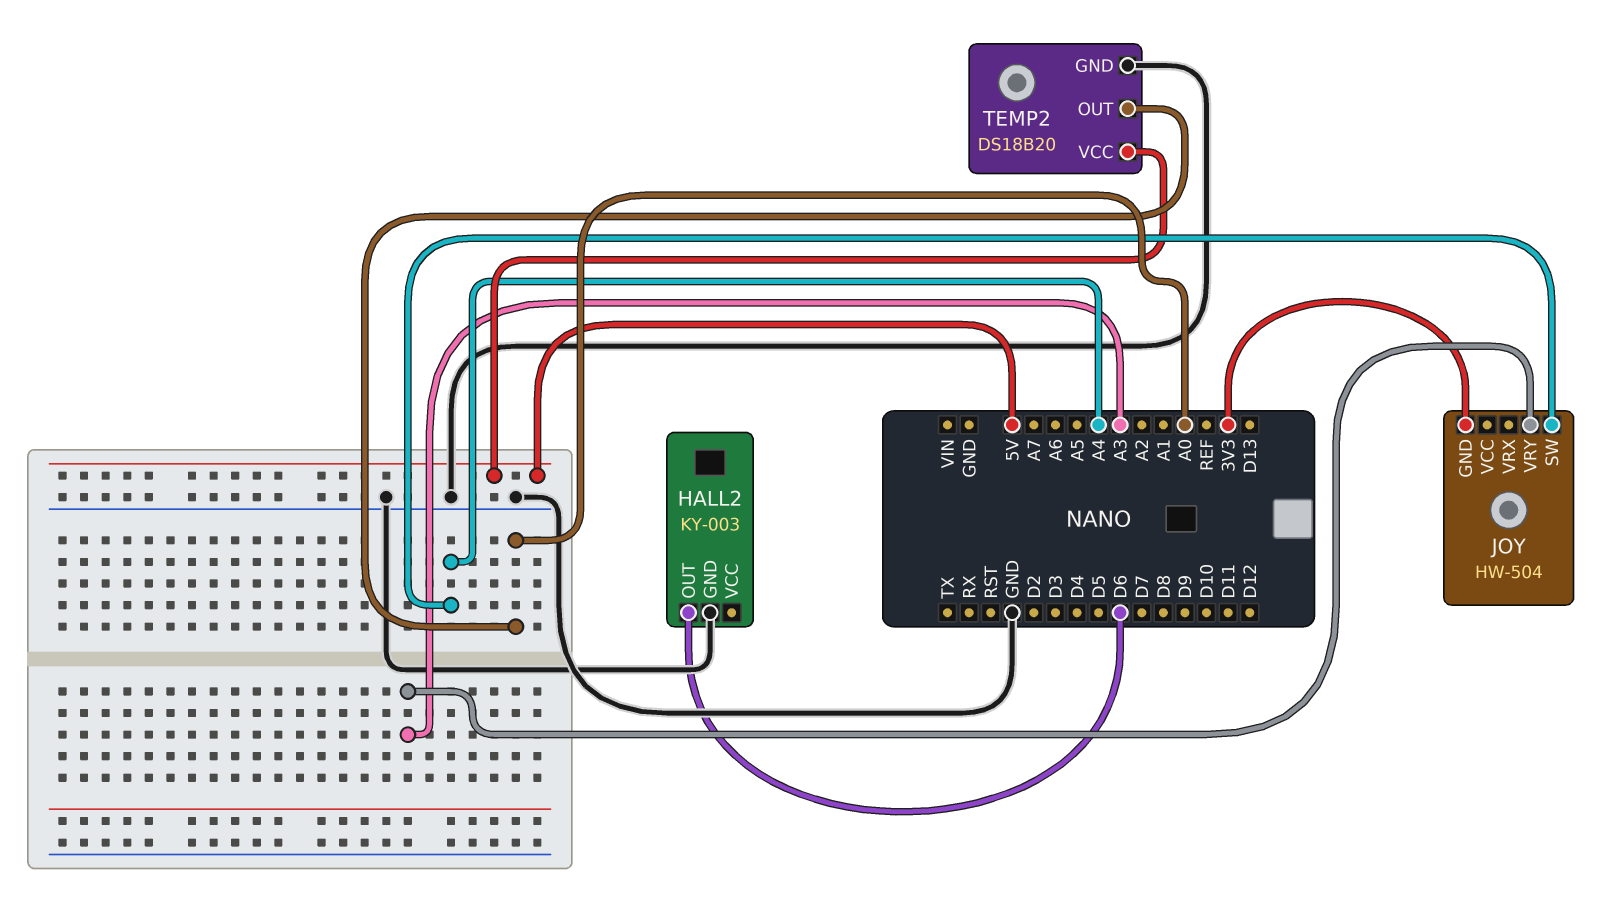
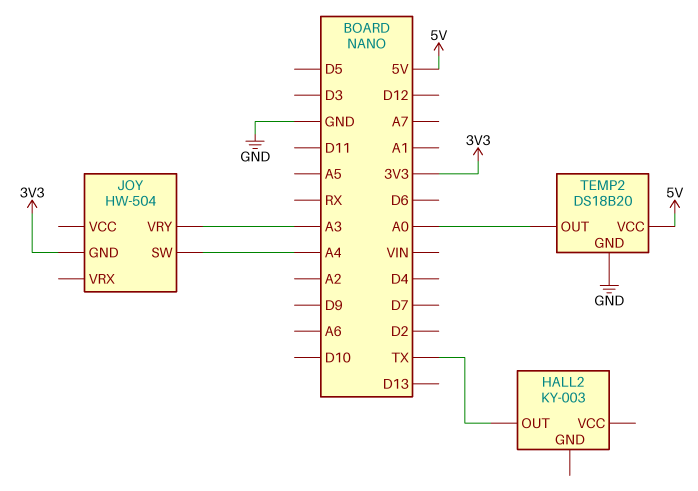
HALL2 pin GND: GND -> none
HALL2 pin OUT: D6 -> TX

